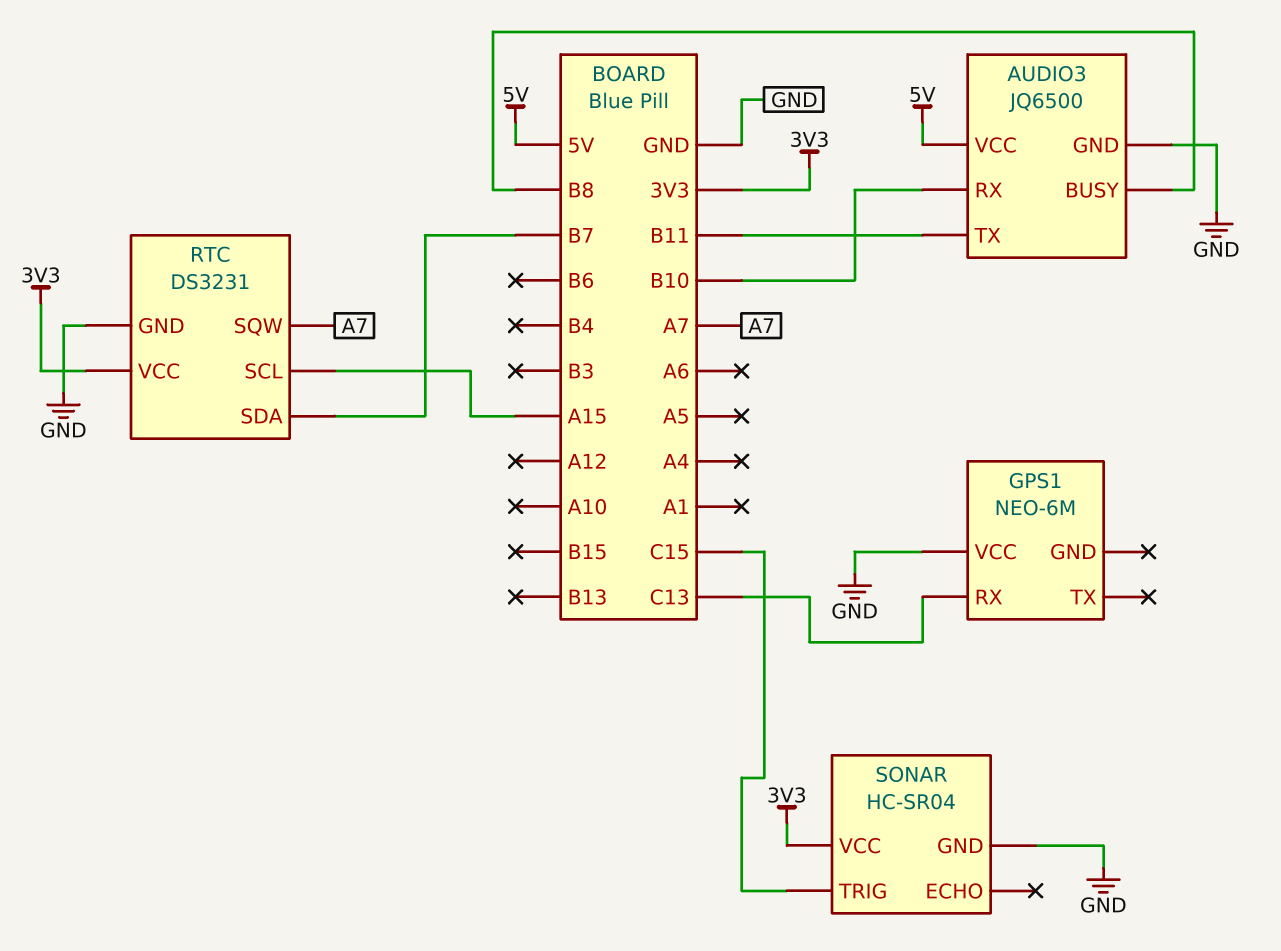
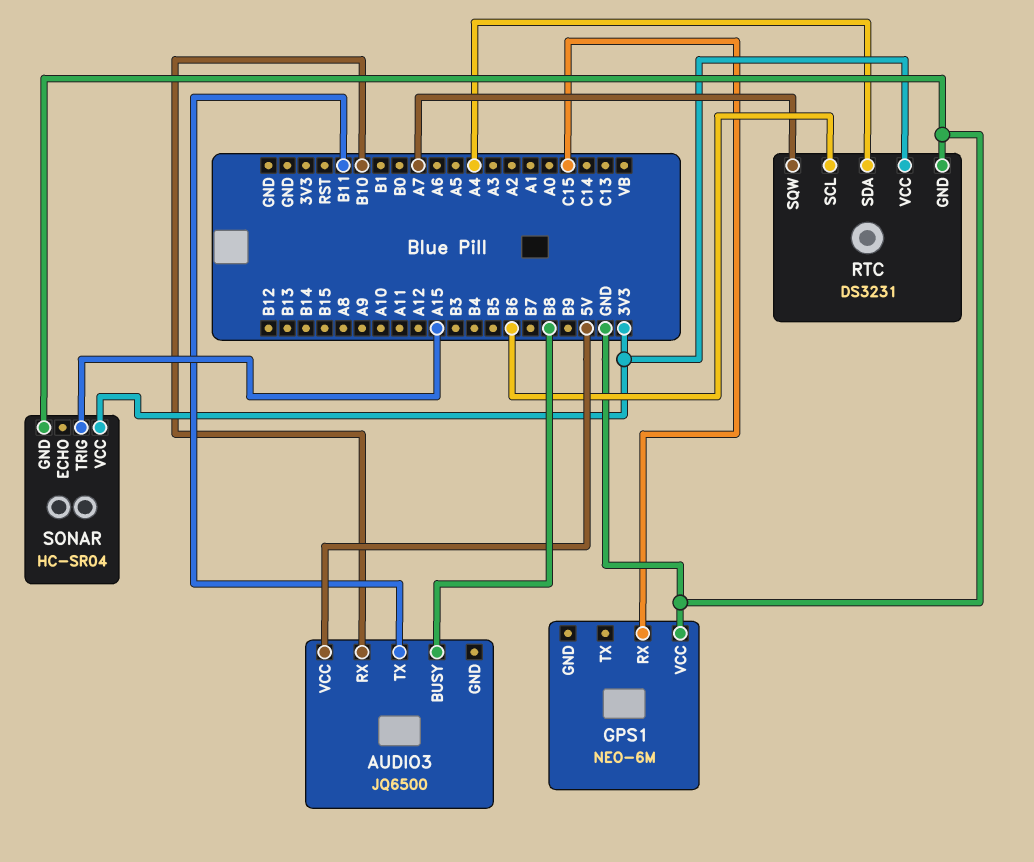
AUDIO3 pin GND: GND -> none
GPS1 pin RX: C13 -> C15
RTC pin SCL: A15 -> B6
RTC pin SDA: B7 -> A4
SONAR pin TRIG: C15 -> A15

